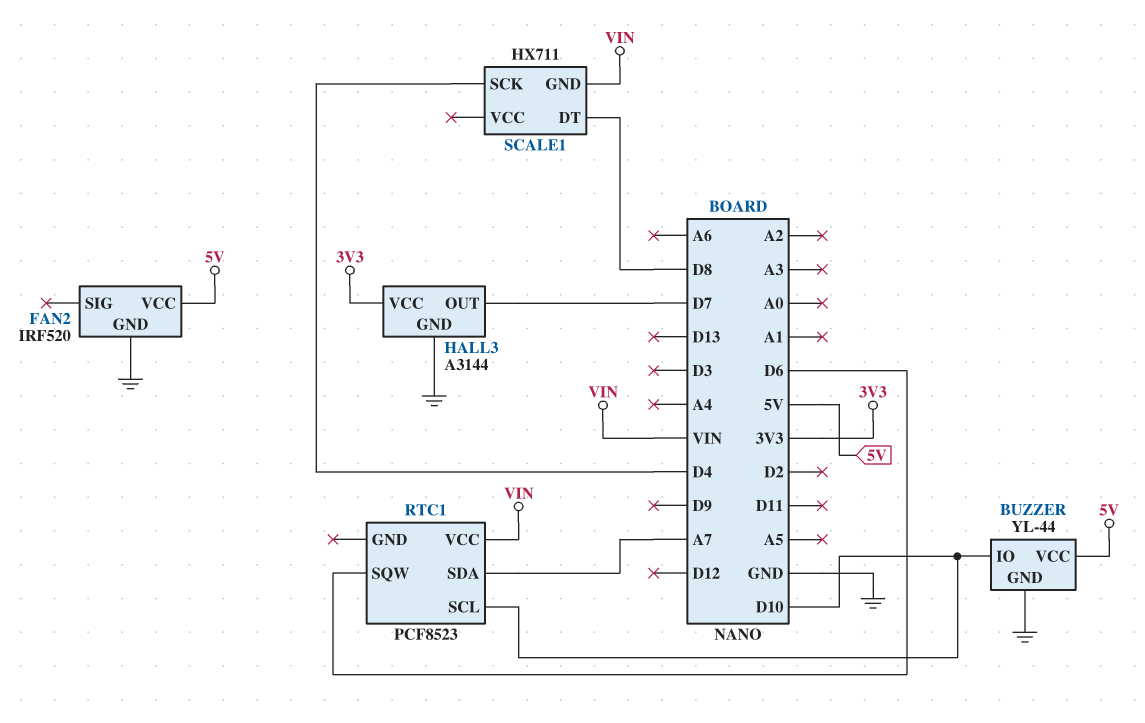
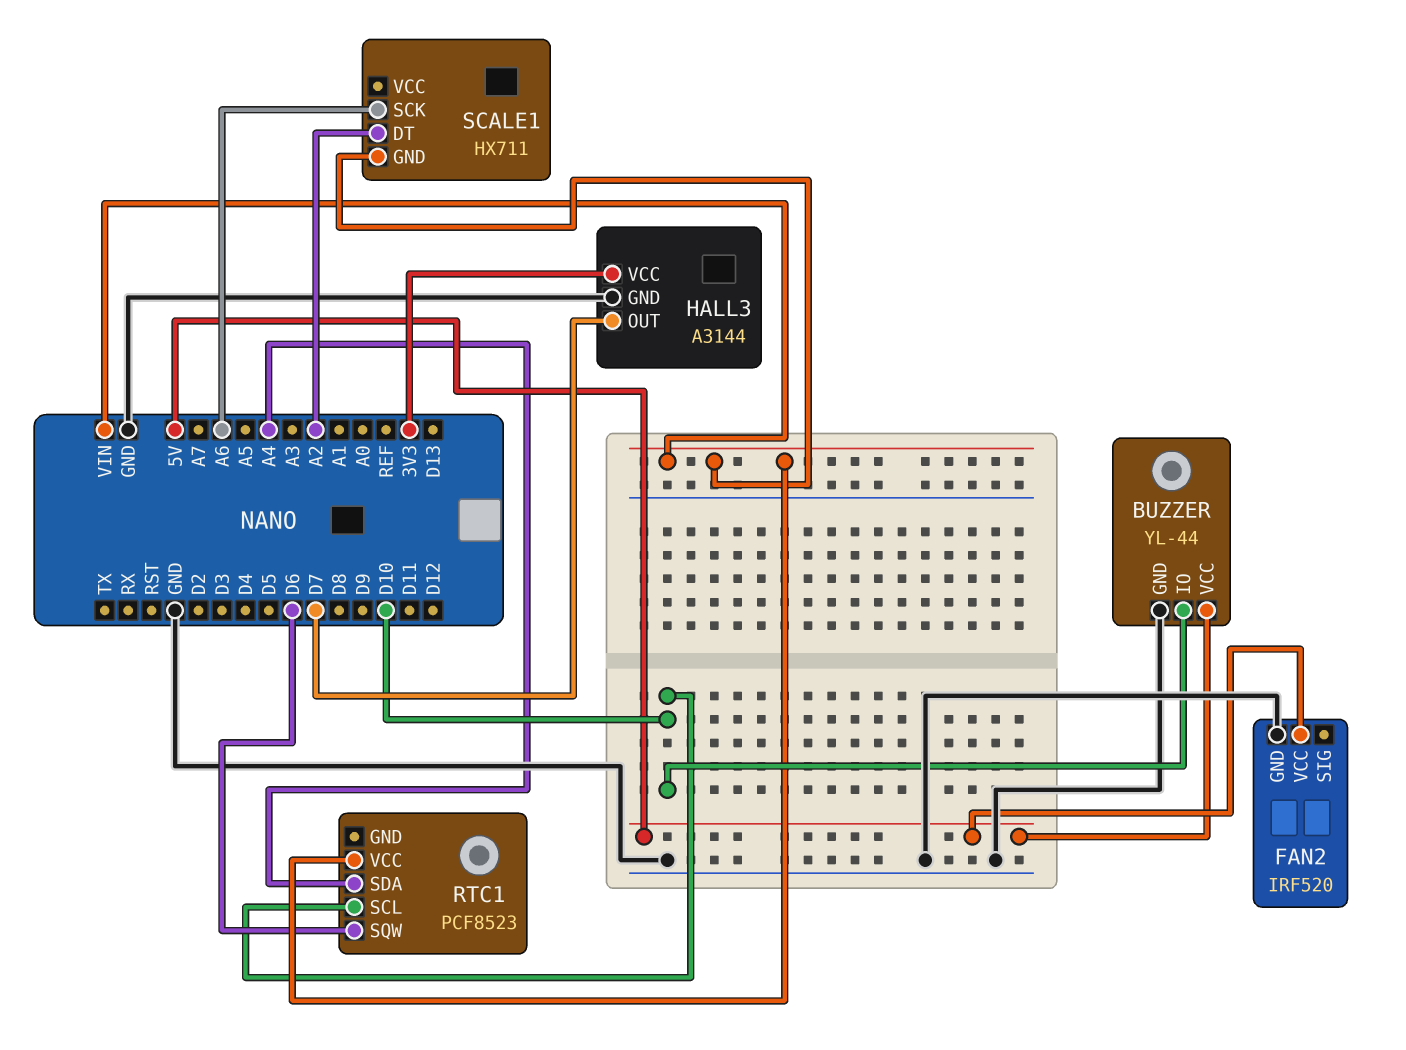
RTC1 pin SDA: A7 -> A4
SCALE1 pin DT: D8 -> A2
SCALE1 pin SCK: D4 -> A6

